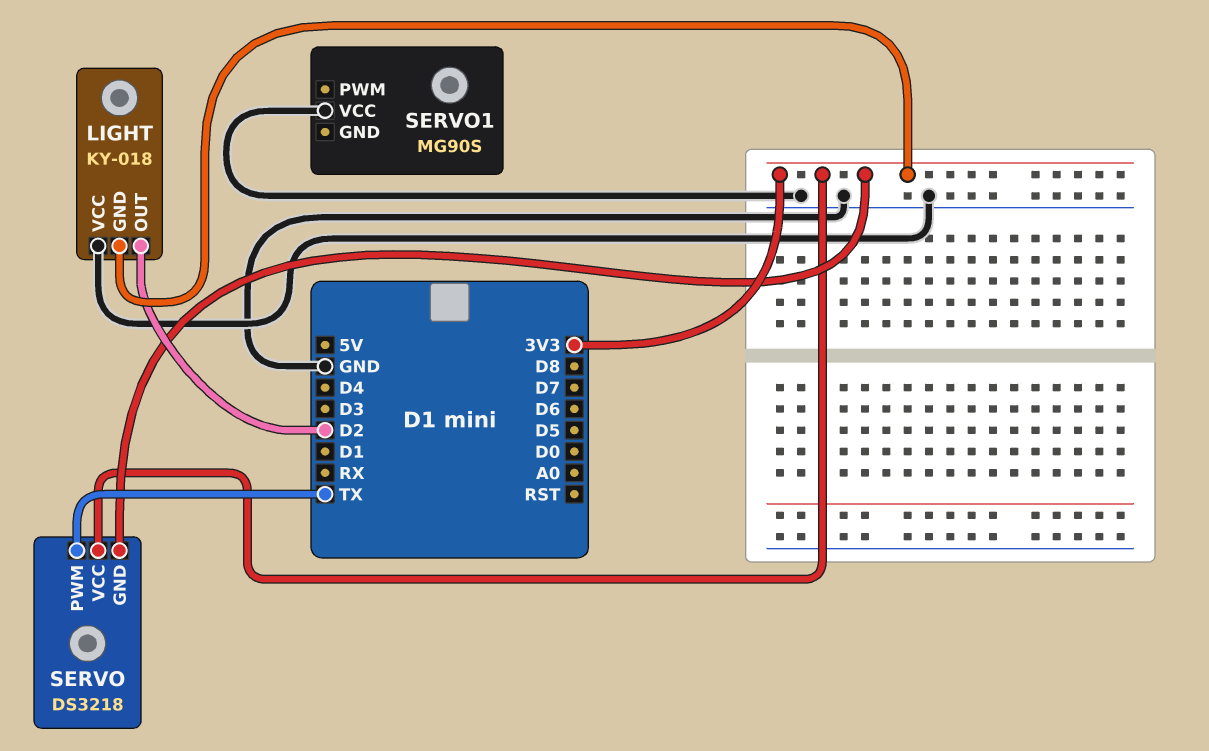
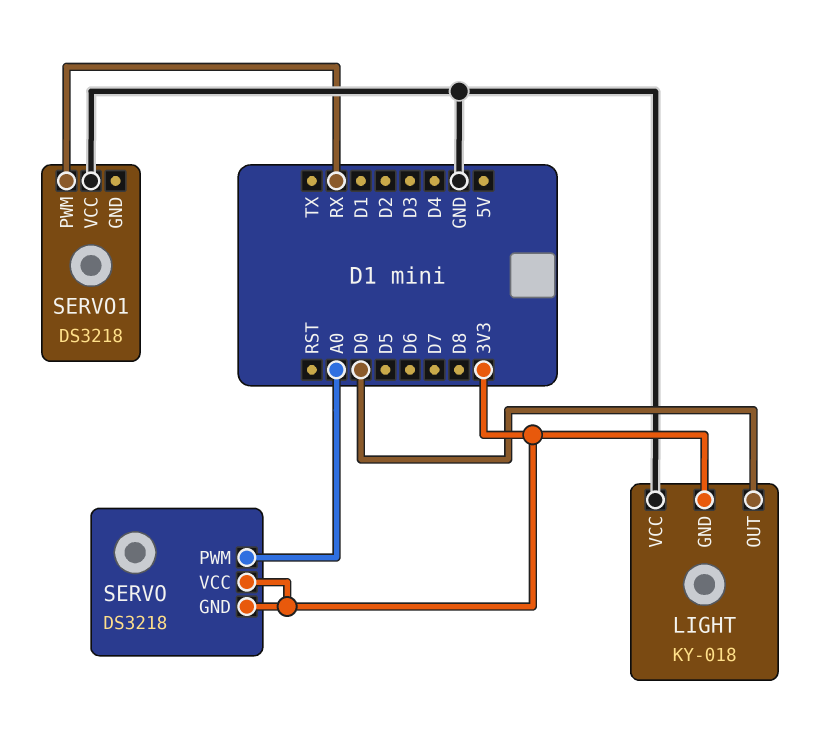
LIGHT pin OUT: D2 -> D0
SERVO pin PWM: TX -> A0
SERVO1: MG90S -> DS3218
SERVO1 pin PWM: none -> RX

